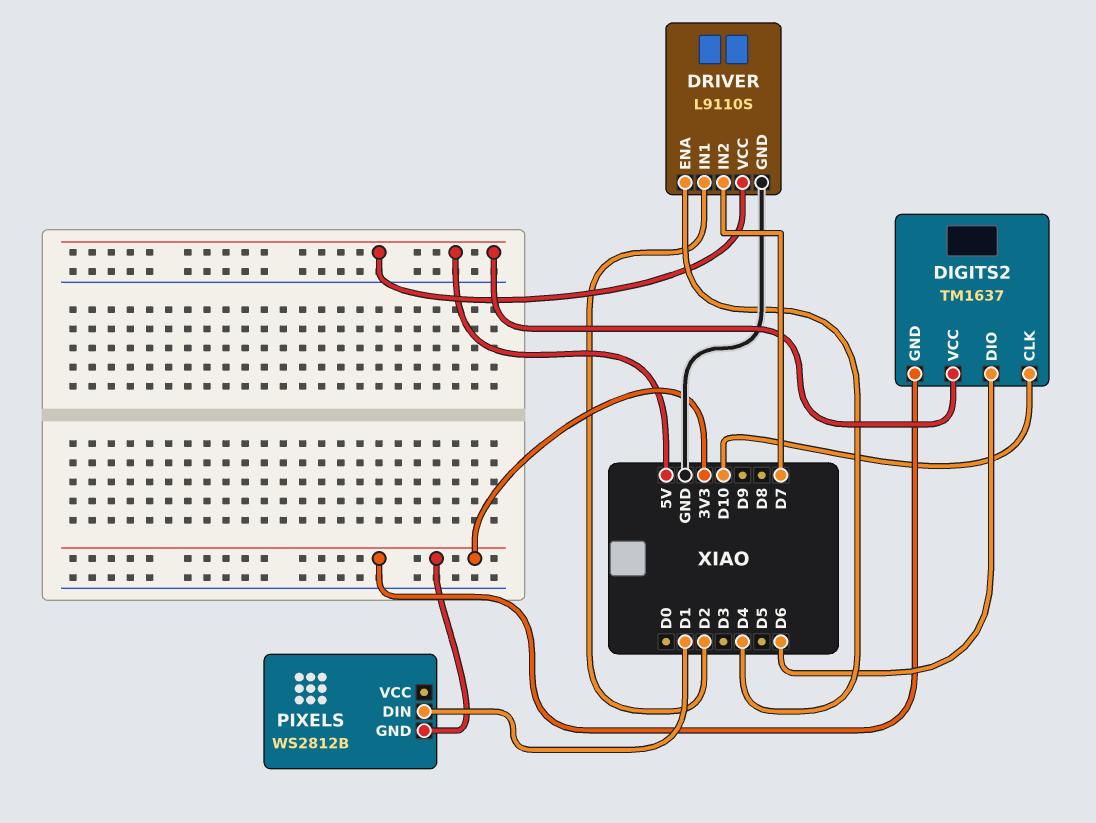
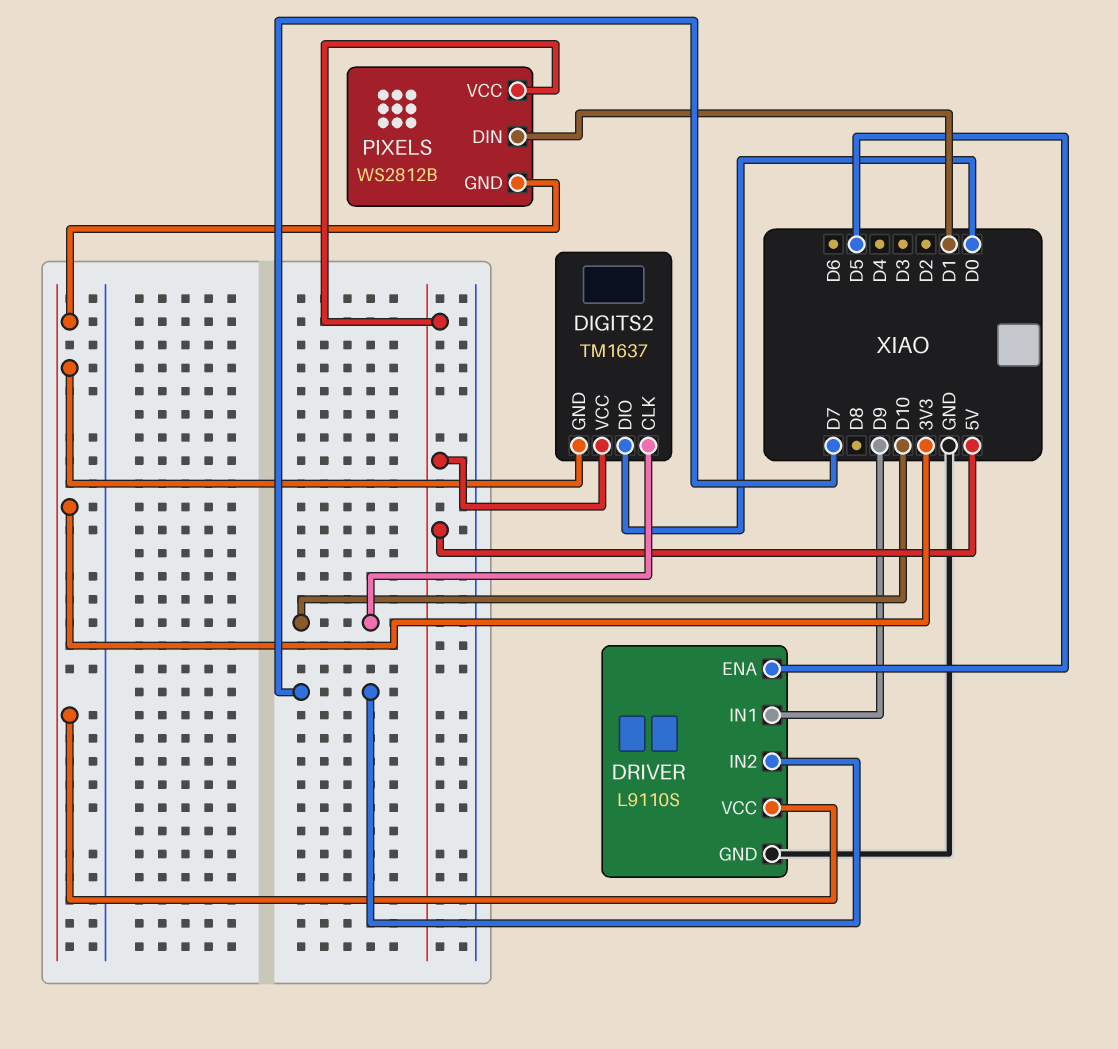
DIGITS2 pin DIO: D6 -> D0
DRIVER pin ENA: D4 -> D5
DRIVER pin IN1: D2 -> D9
DRIVER pin VCC: 5V -> 3V3
PIXELS pin VCC: none -> 5V

